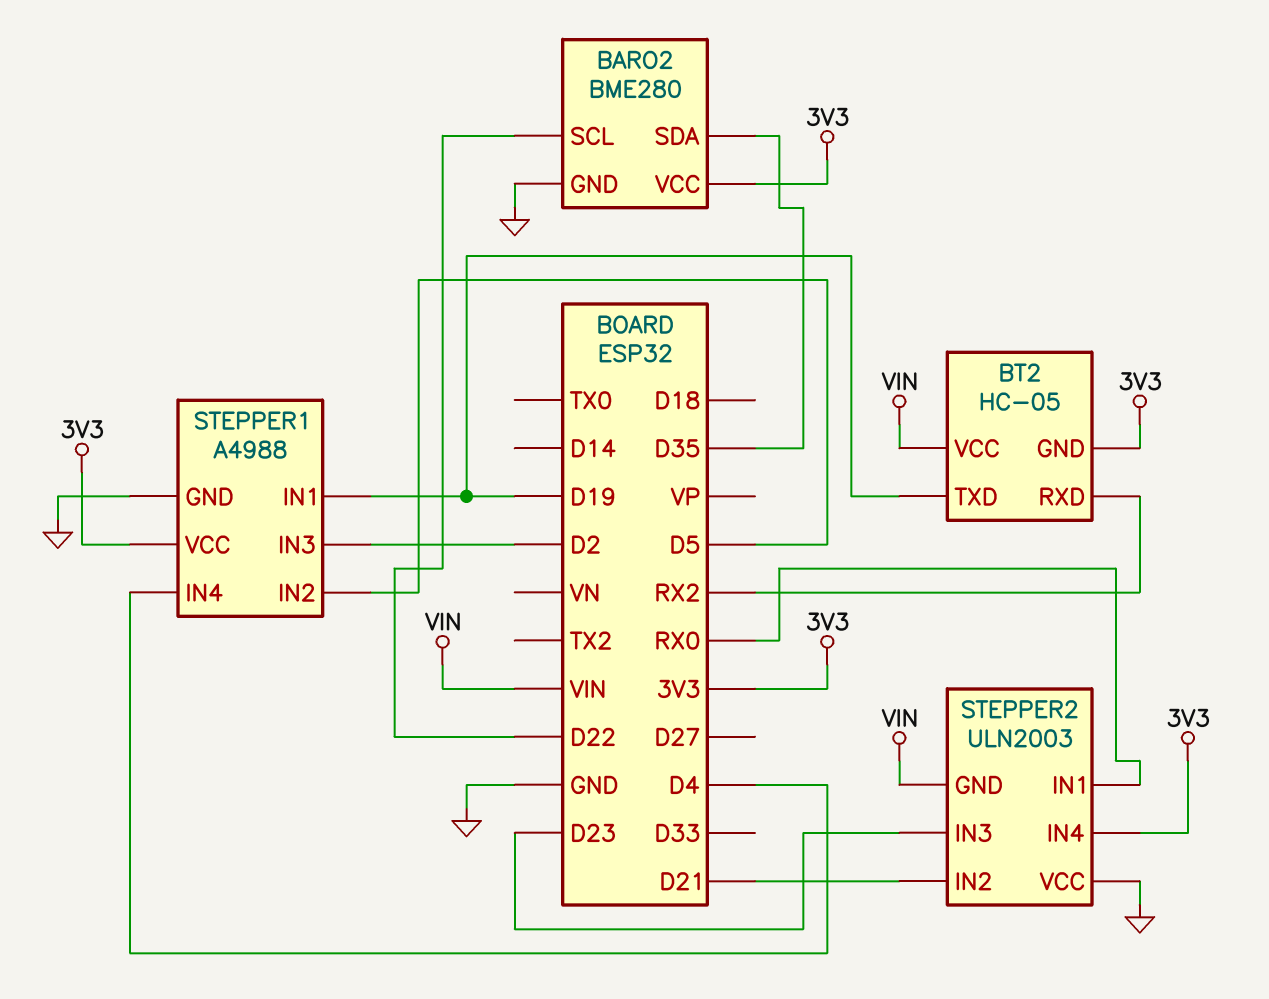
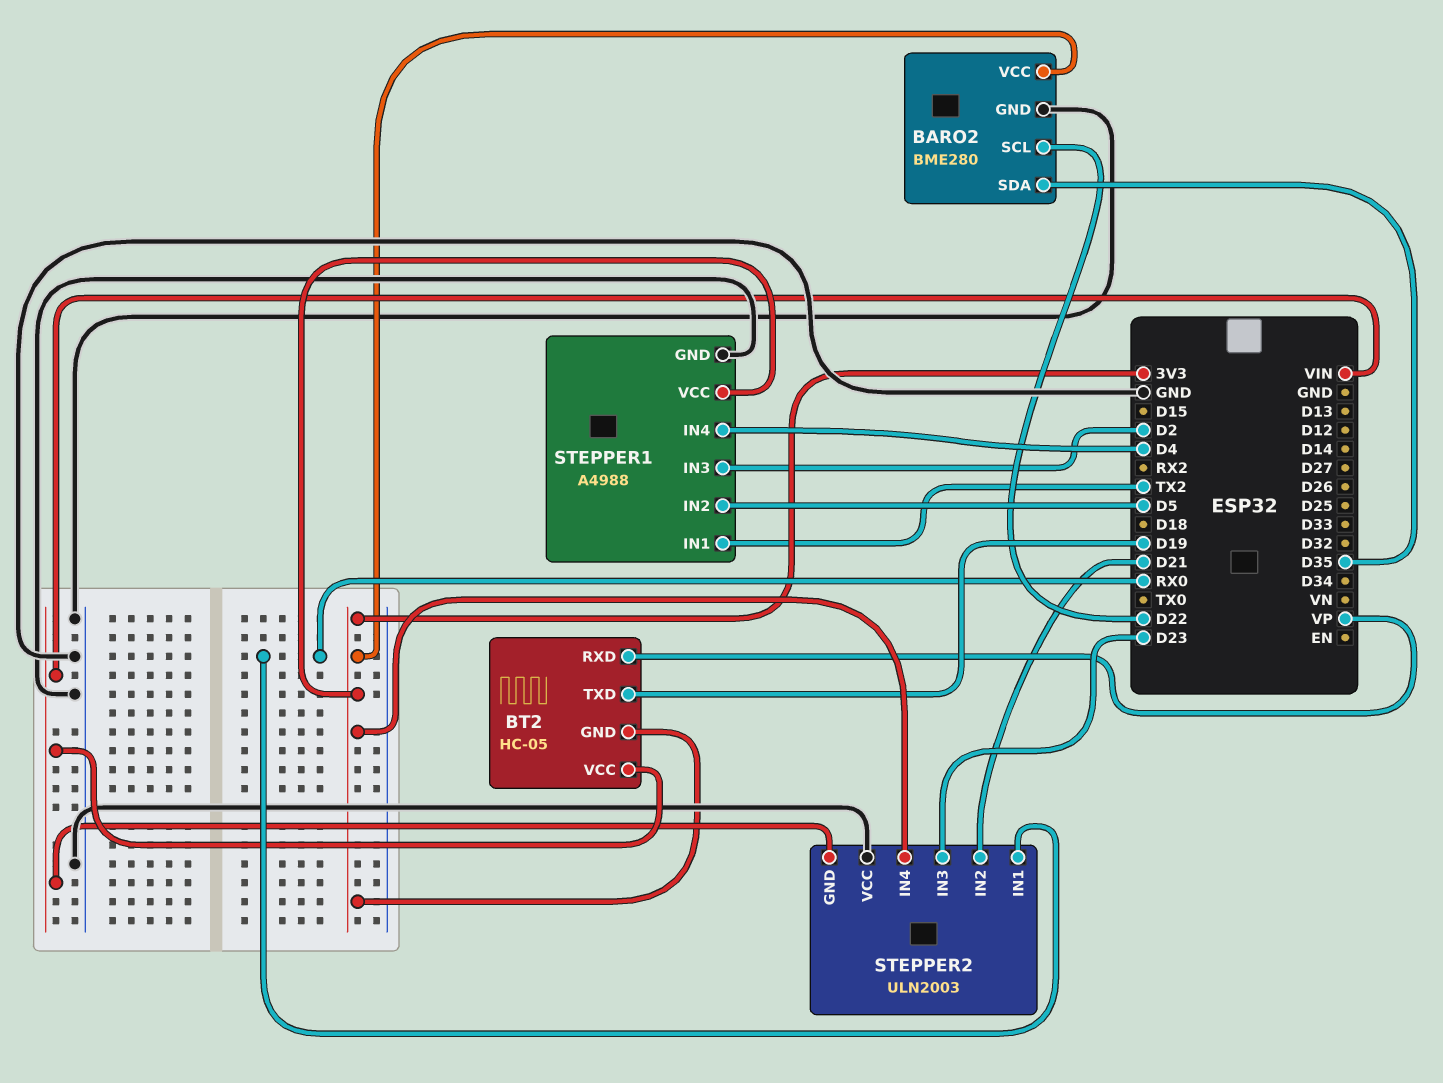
BT2 pin RXD: RX2 -> VP
STEPPER1 pin IN1: D19 -> TX2

